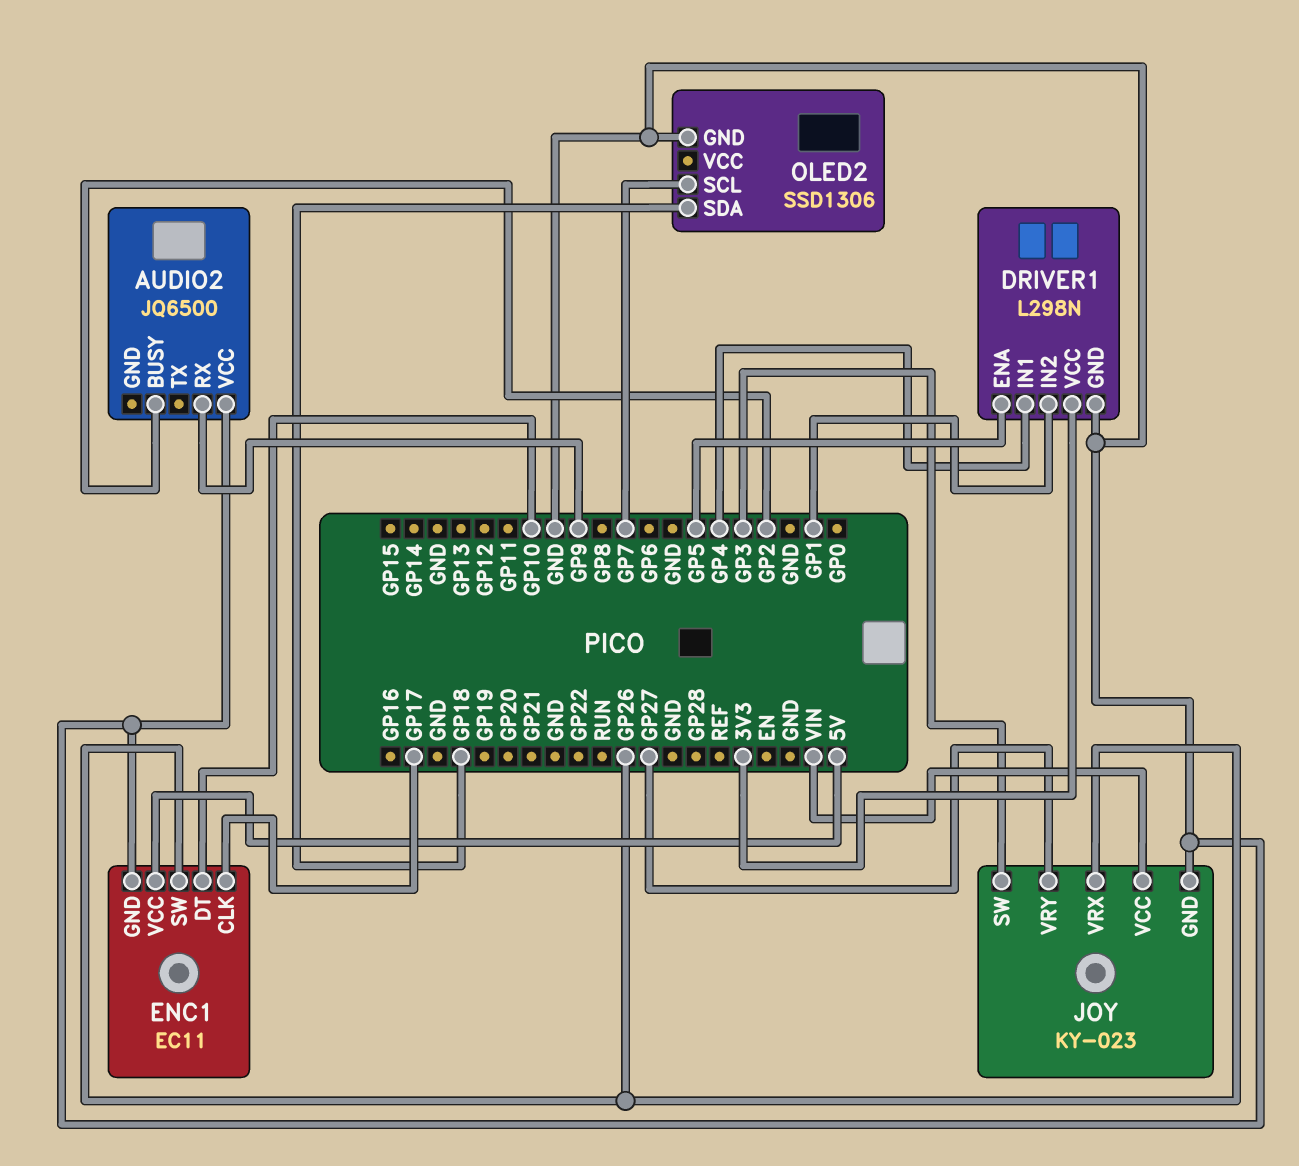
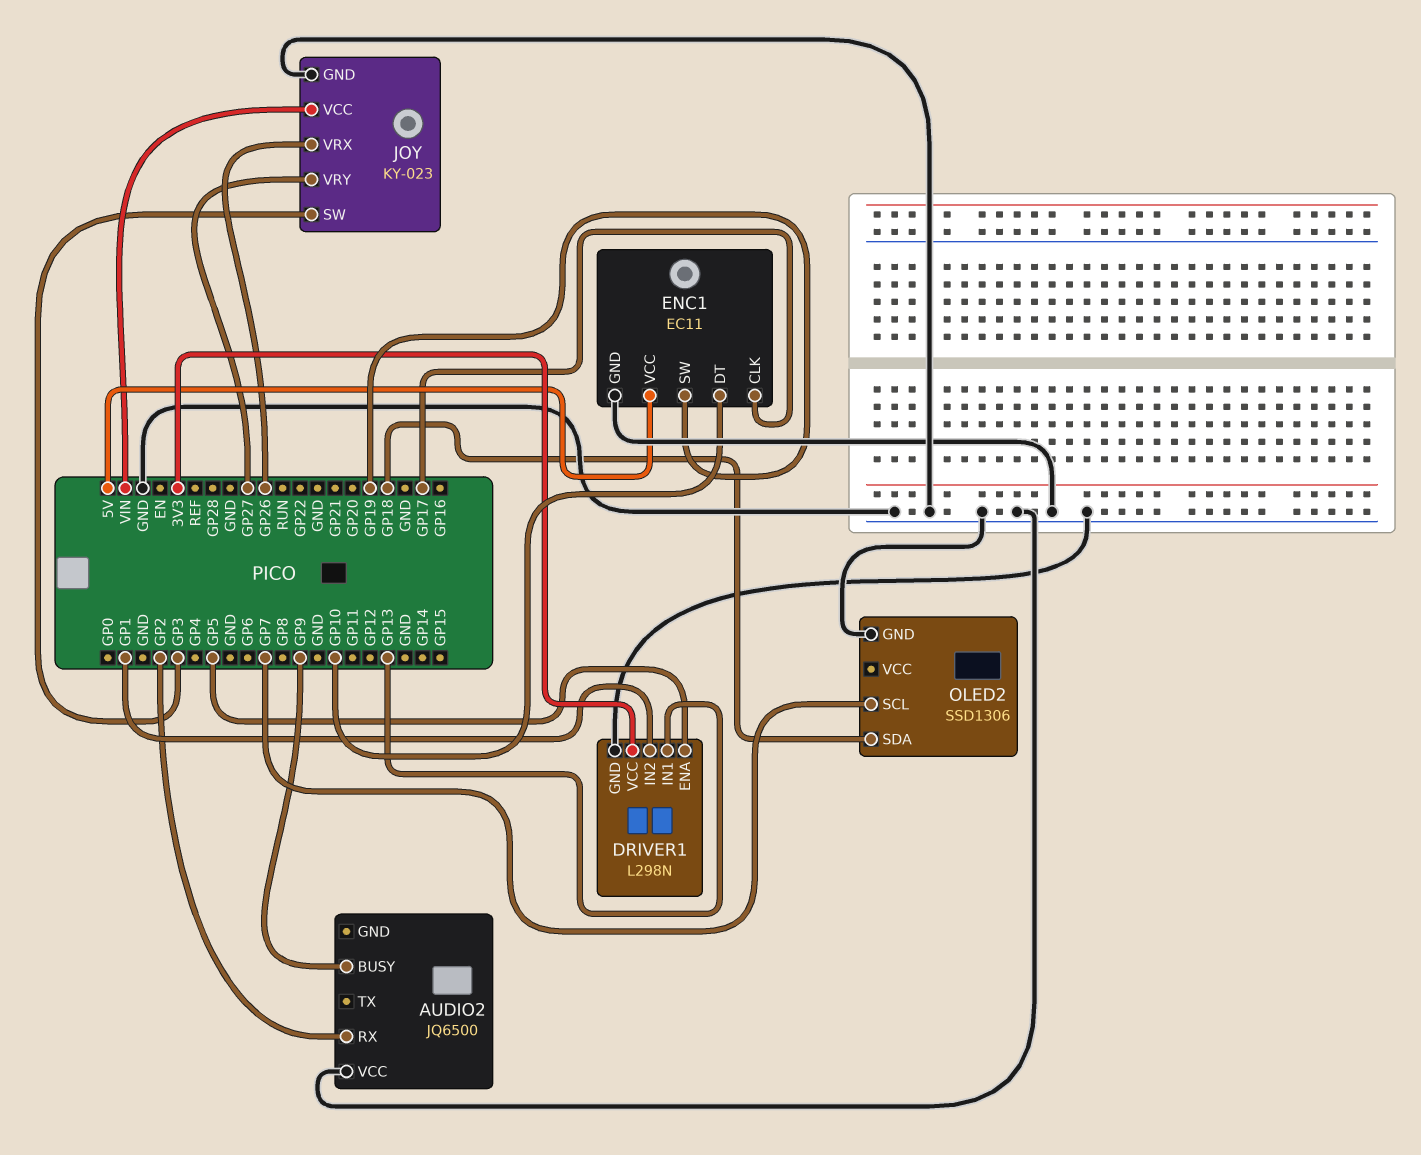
AUDIO2 pin BUSY: GP2 -> GP9
AUDIO2 pin RX: GP9 -> GP2
DRIVER1 pin IN1: GP4 -> GP13
ENC1 pin SW: GP26 -> GP19

